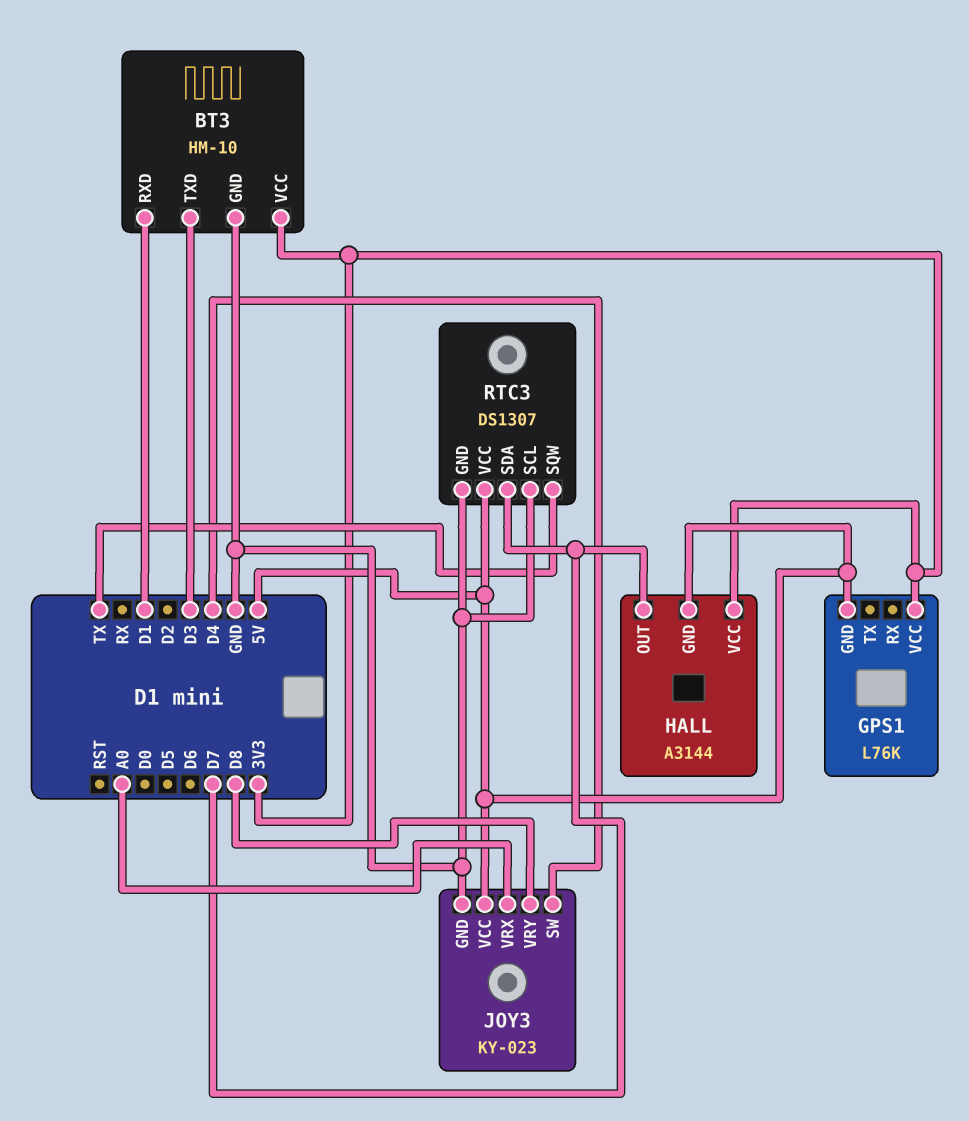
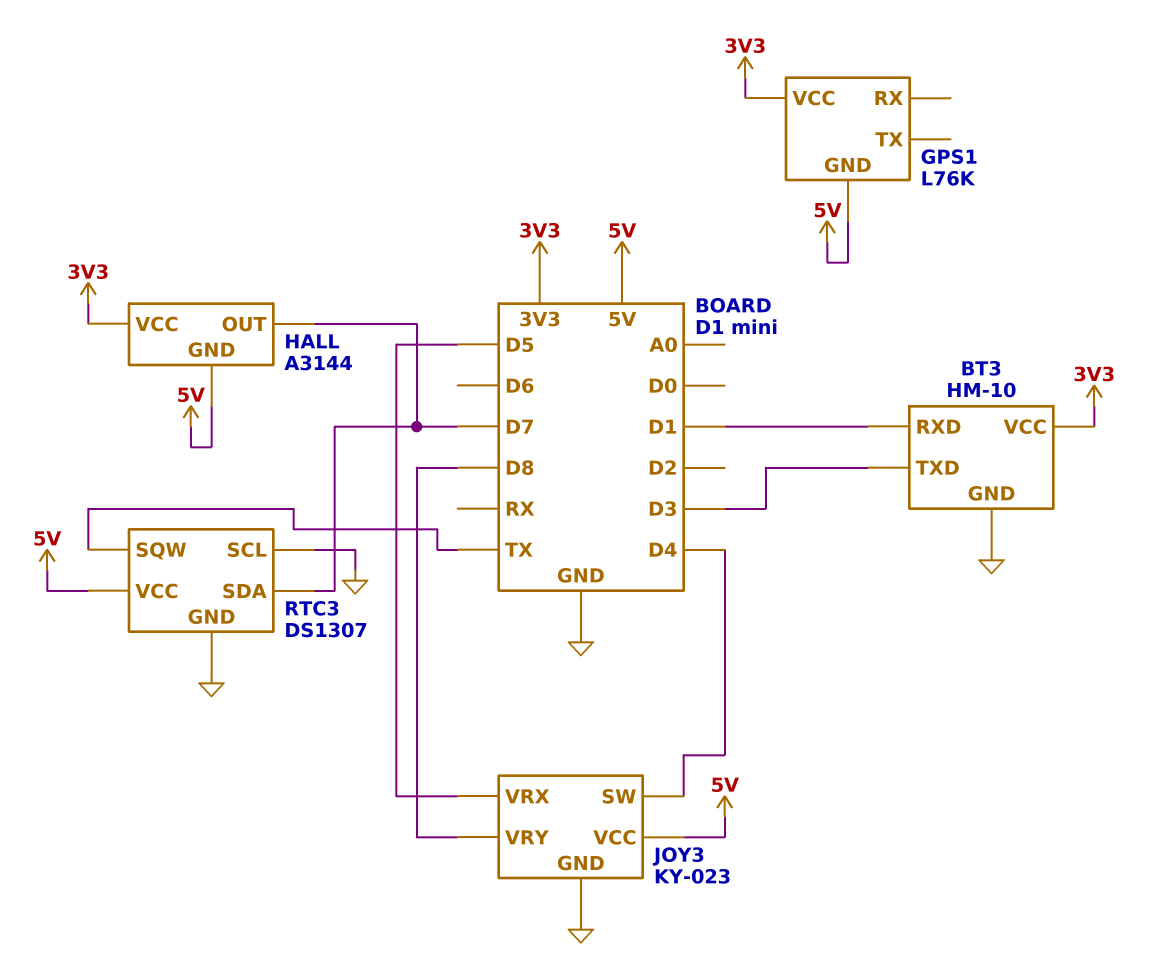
JOY3 pin VRX: A0 -> D5

